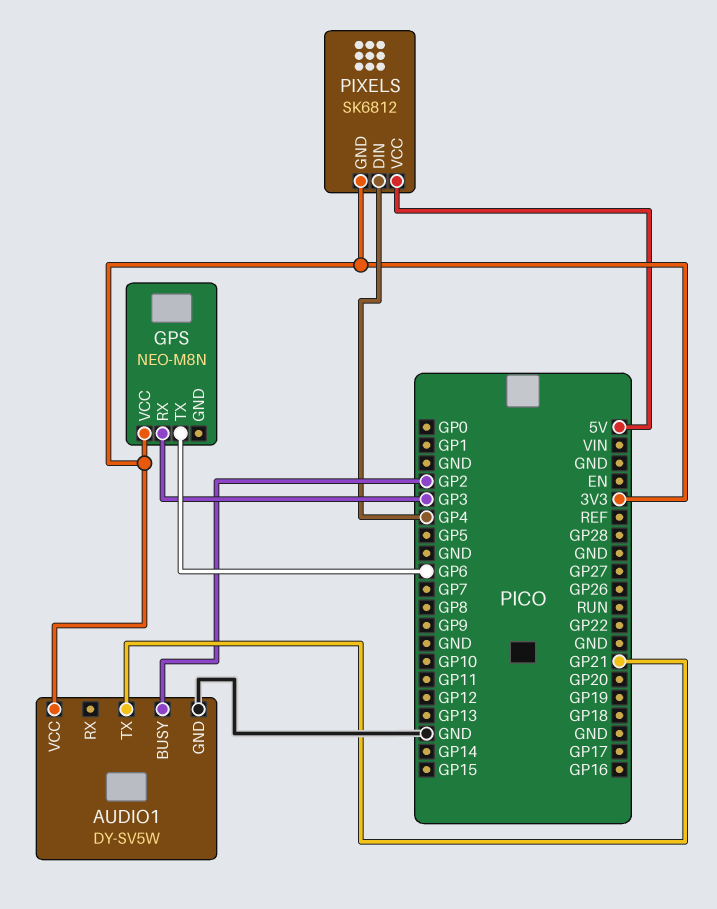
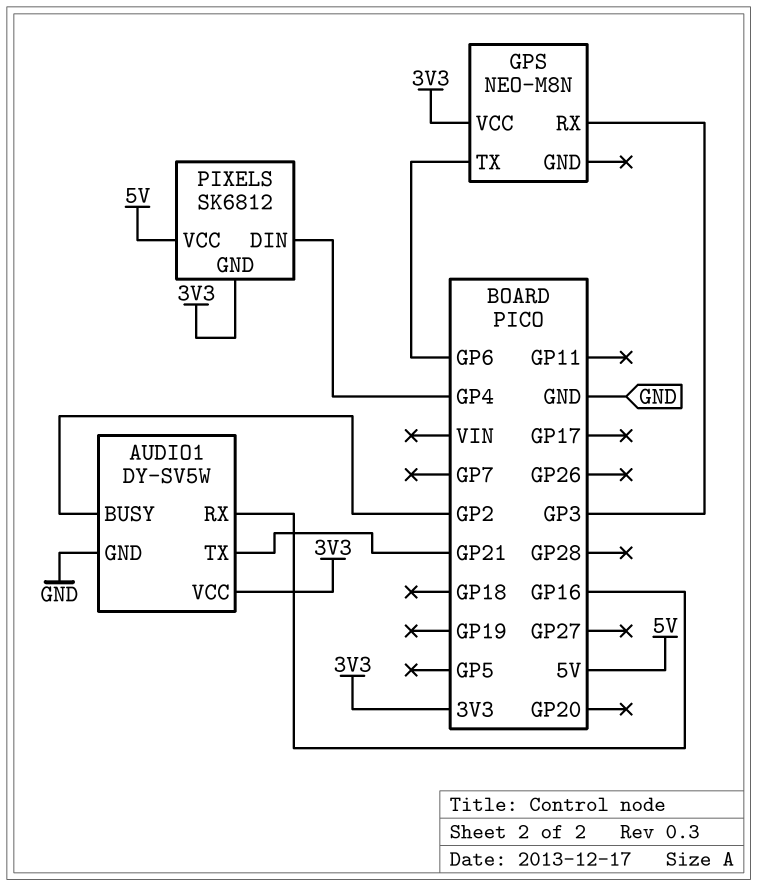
AUDIO1 pin RX: none -> GP16

